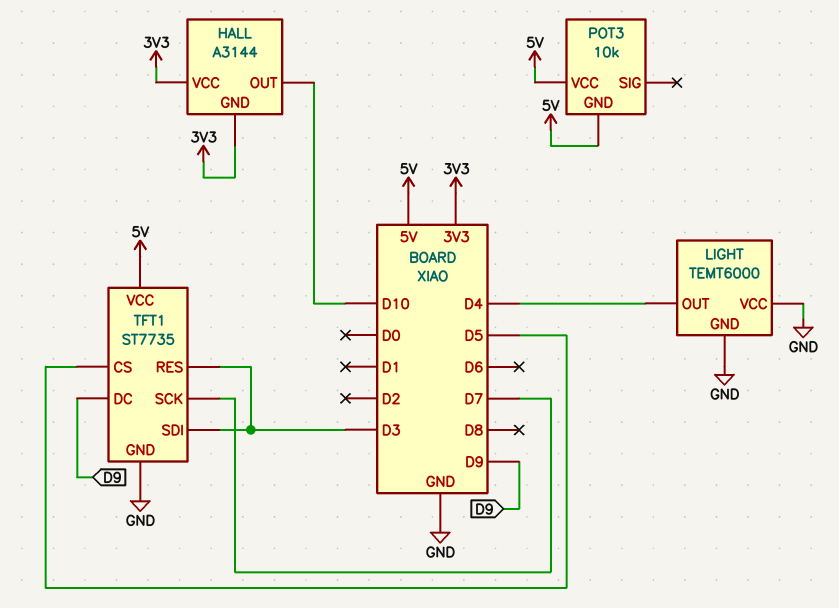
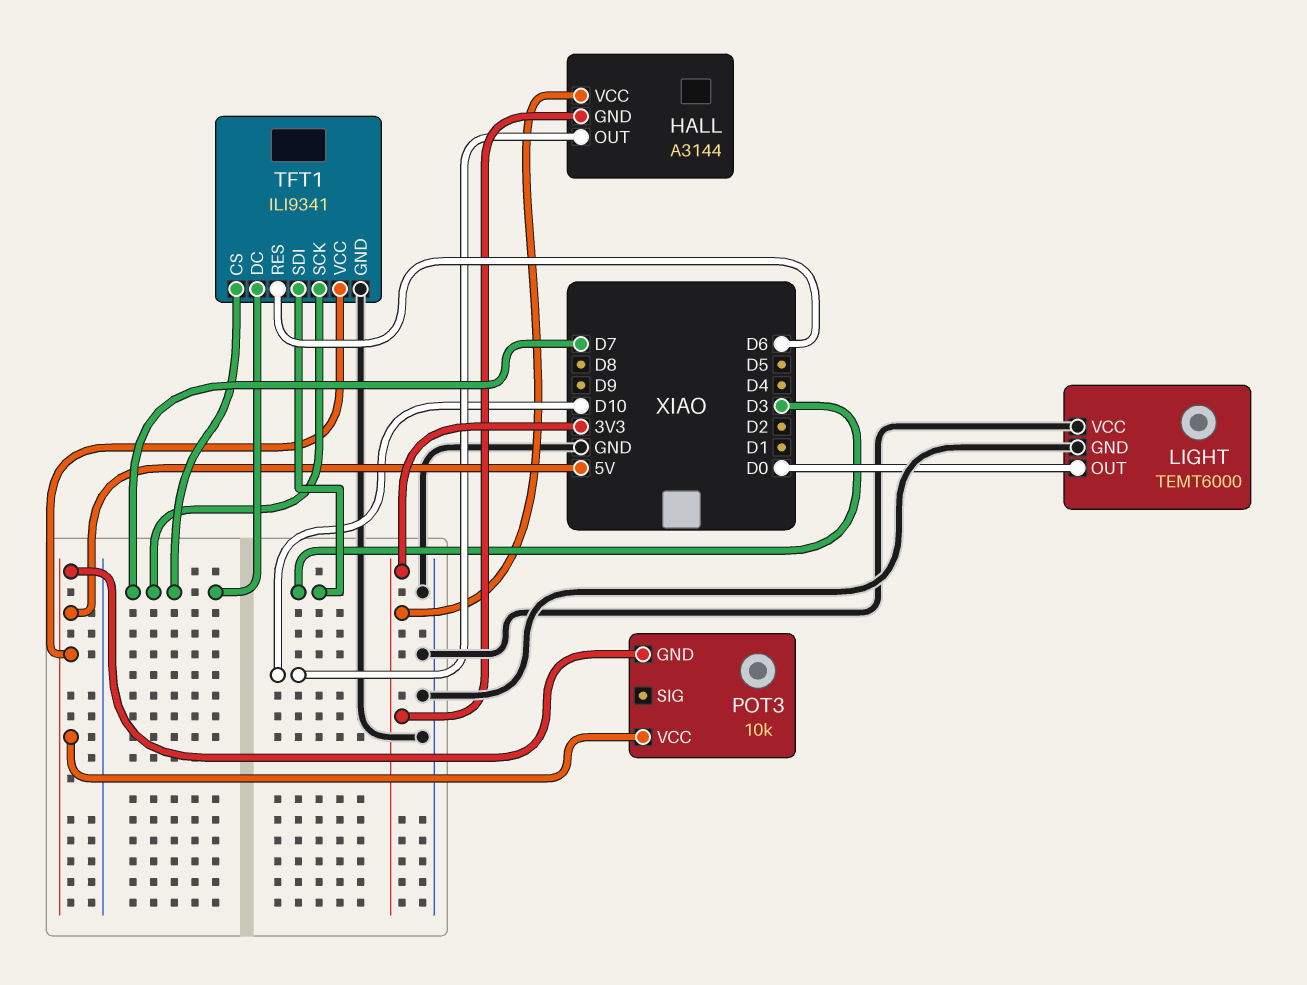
LIGHT pin OUT: D4 -> D0
TFT1: ST7735 -> ILI9341
TFT1 pin CS: D5 -> D7
TFT1 pin DC: D9 -> D7
TFT1 pin RES: D3 -> D6

